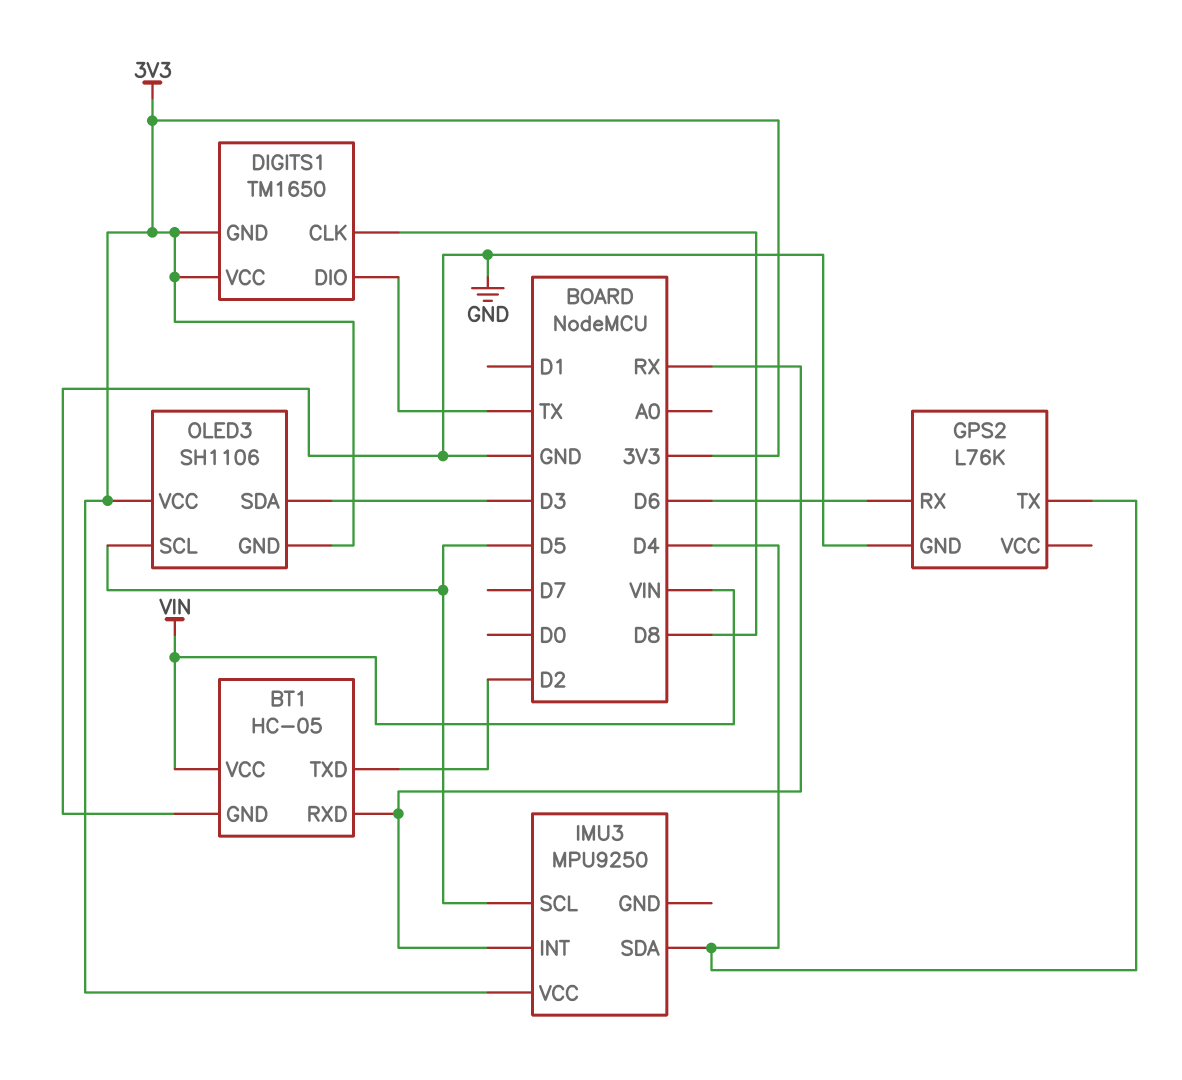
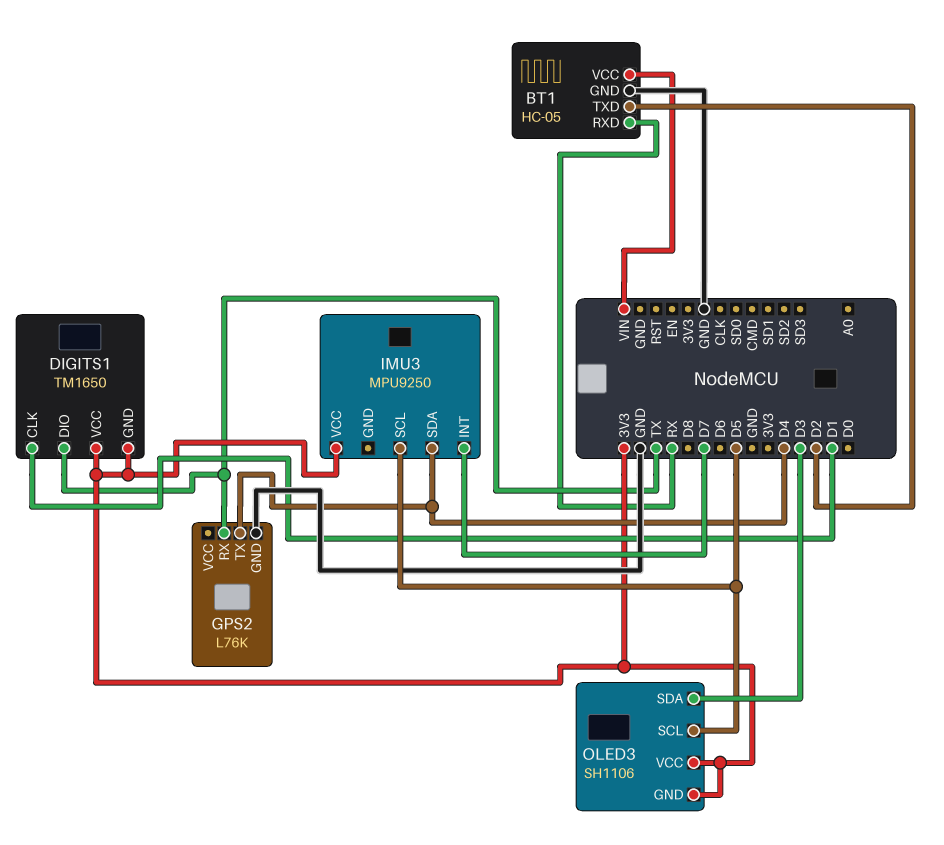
DIGITS1 pin CLK: D8 -> D1
GPS2 pin RX: D6 -> TX
IMU3 pin INT: RX -> D7

